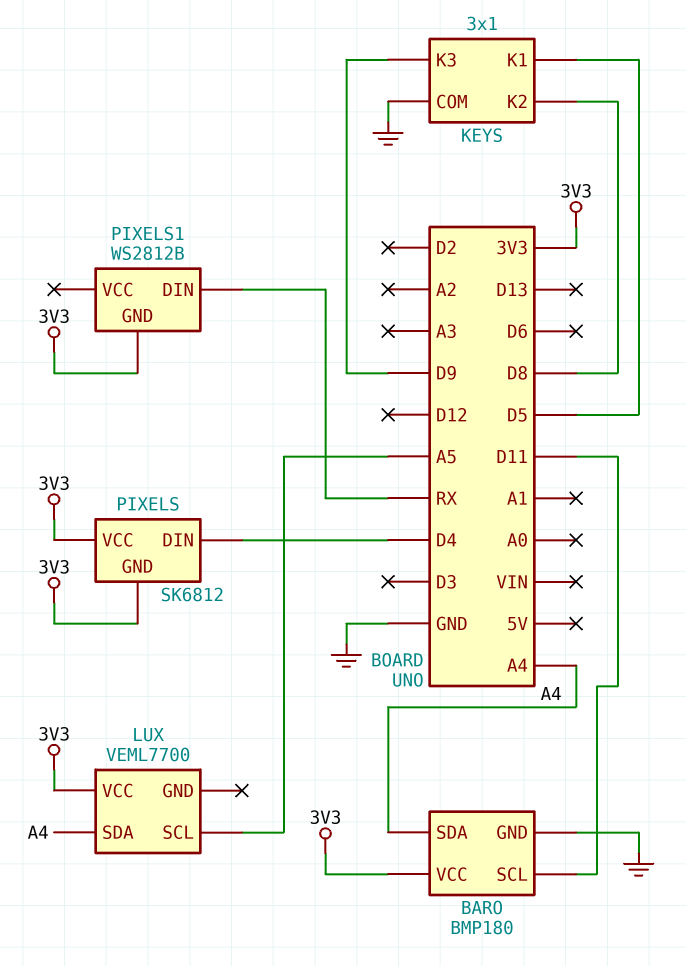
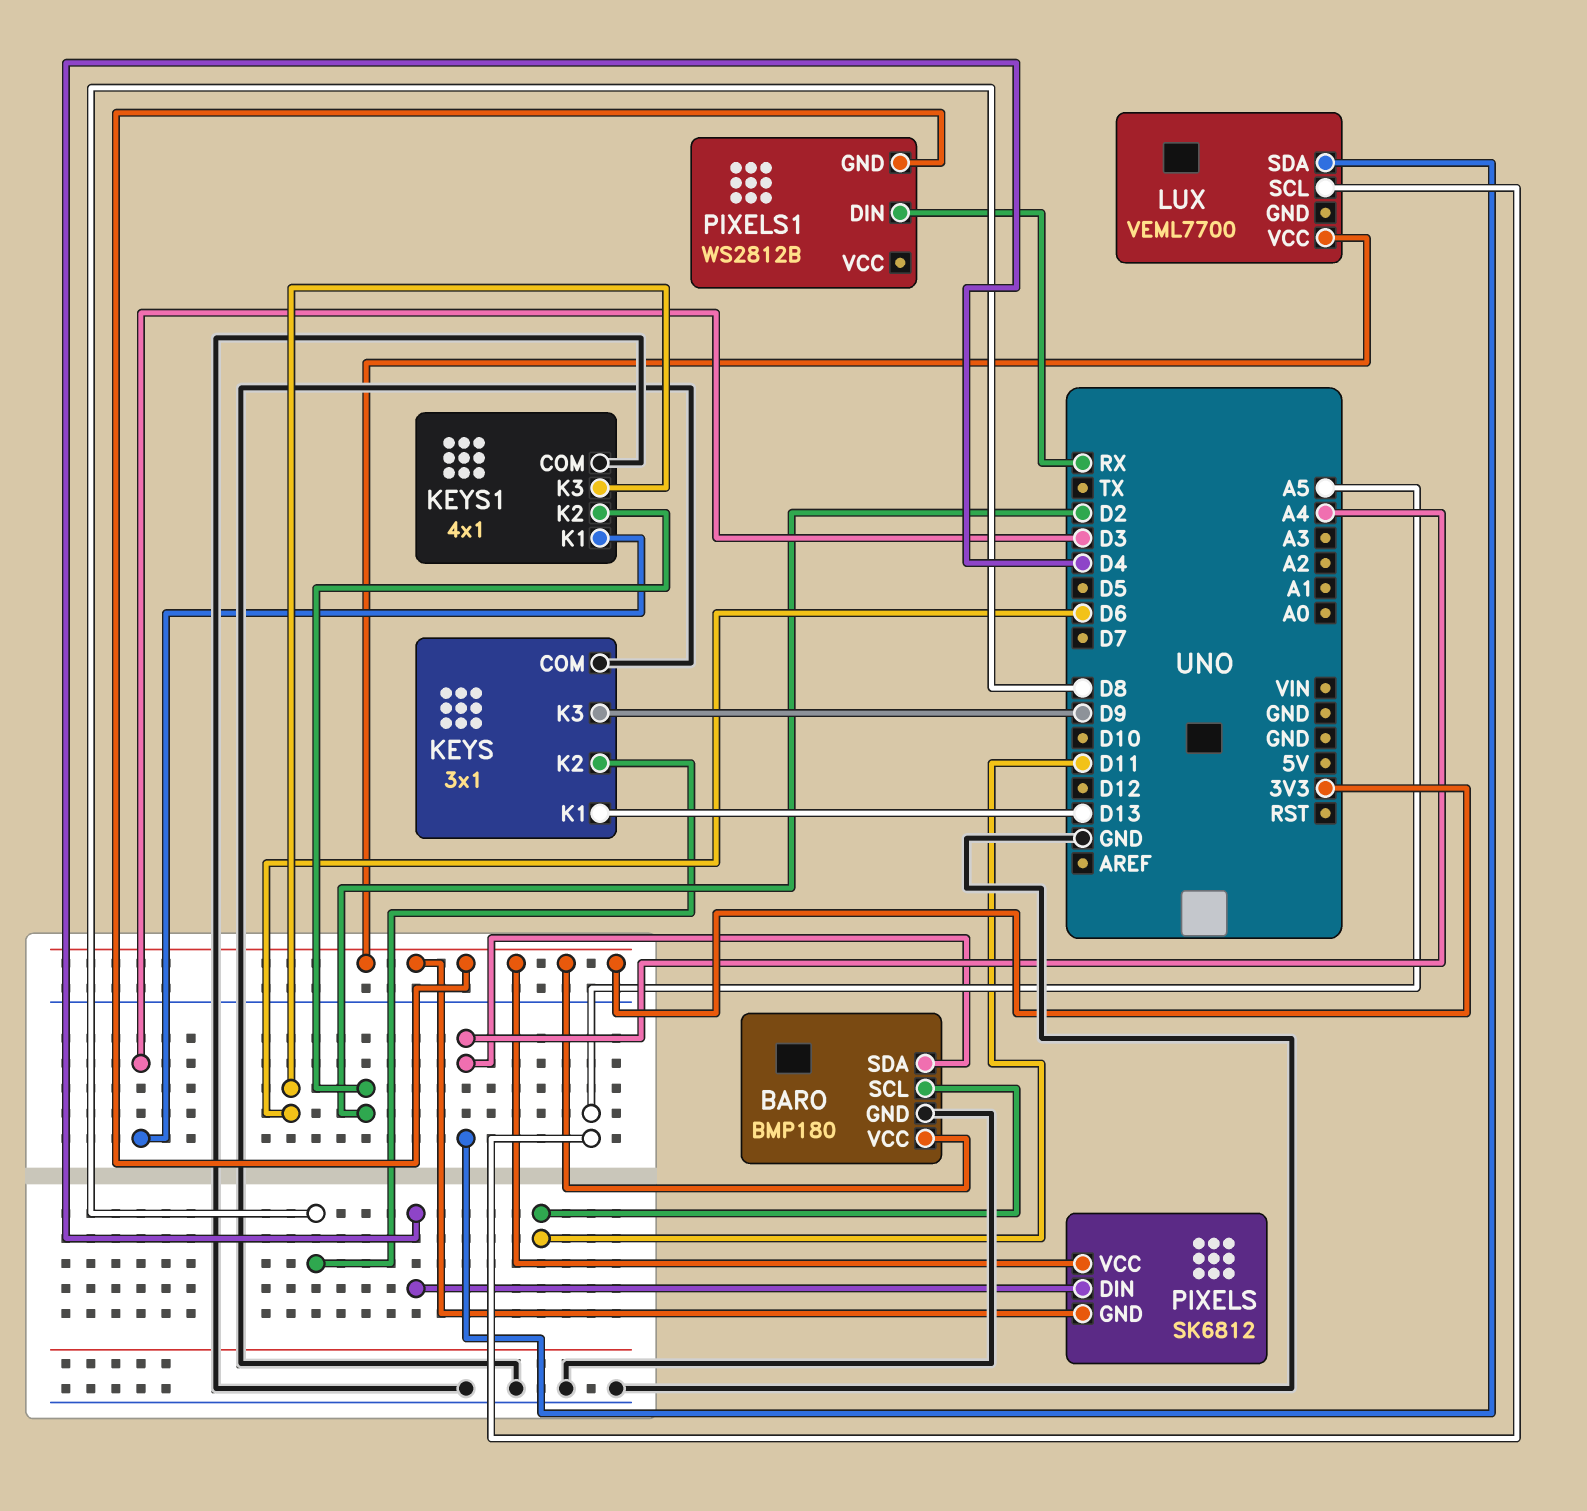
KEYS pin K1: D5 -> D13
KEYS1: none -> 4x1
KEYS1 pin COM: none -> GND
KEYS1 pin K1: none -> D3
KEYS1 pin K2: none -> D2
KEYS1 pin K3: none -> D6

